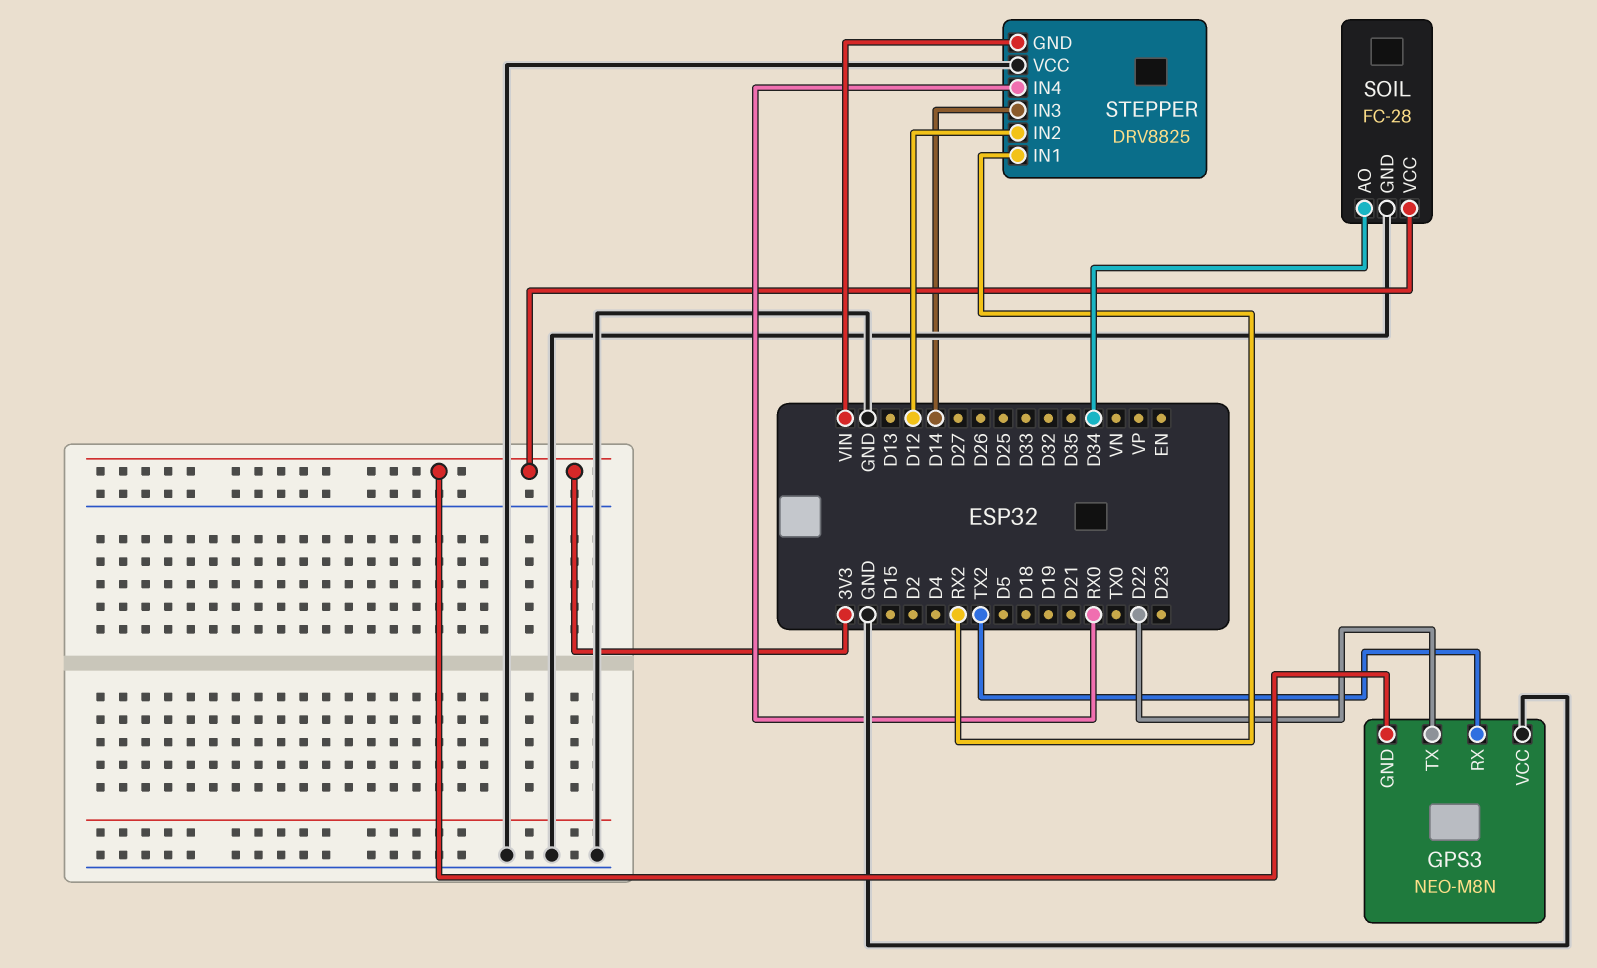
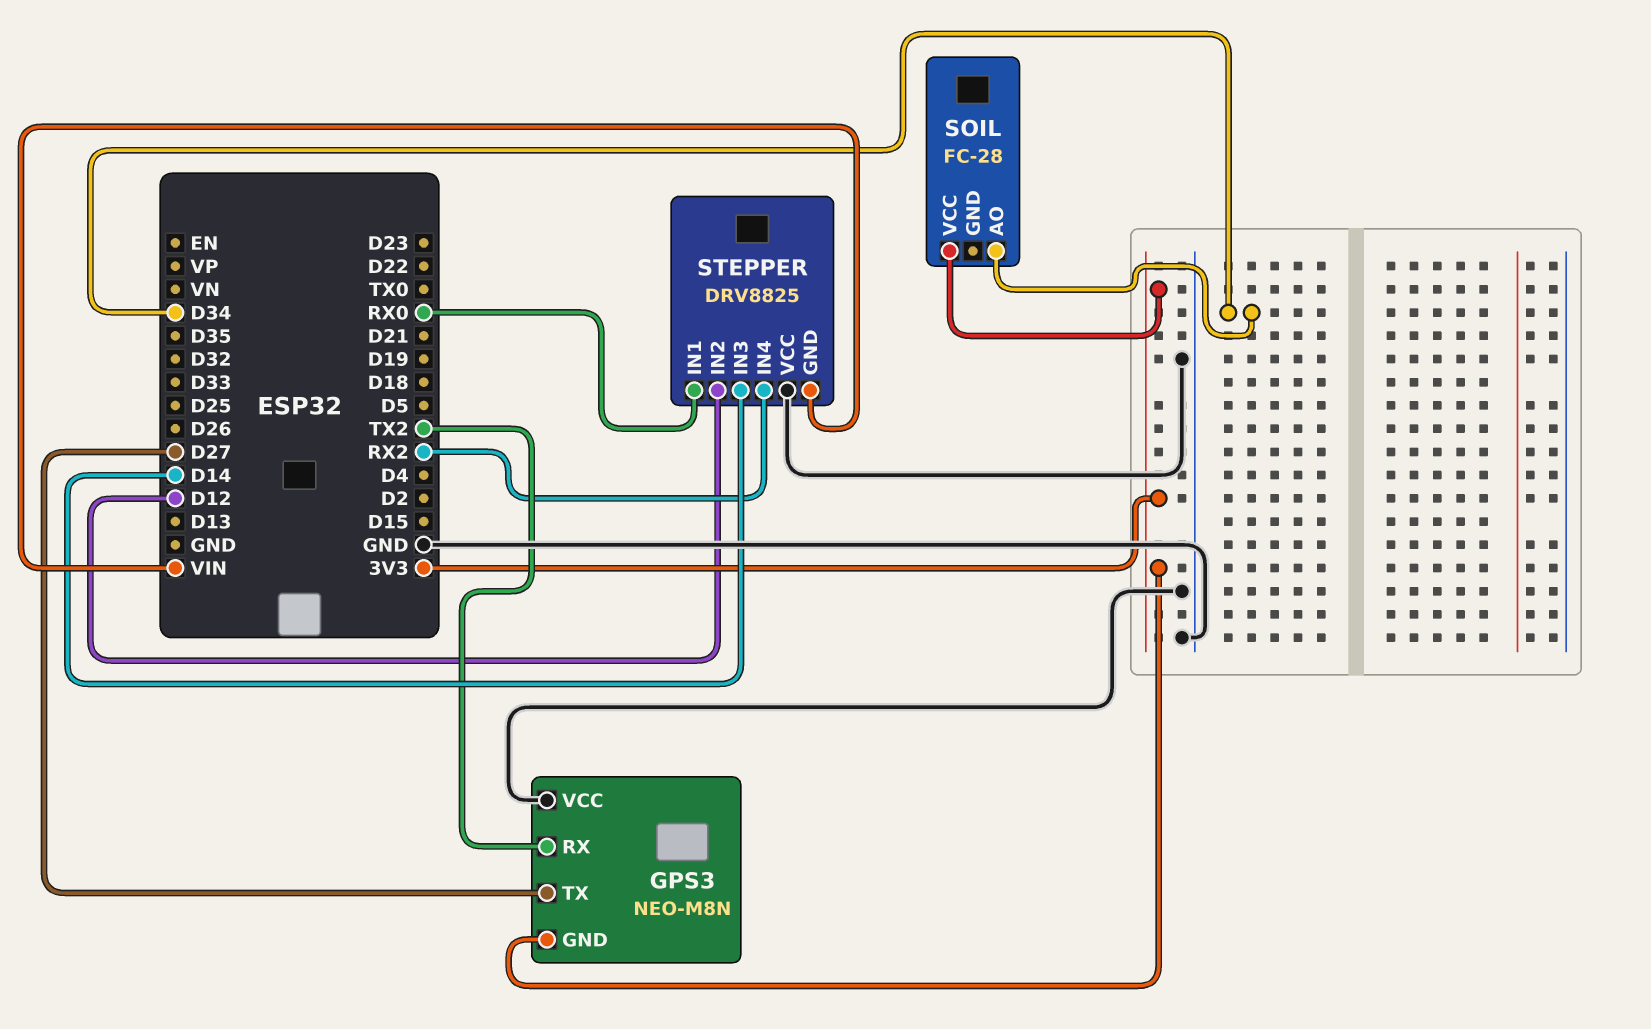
GPS3 pin TX: D22 -> D27
SOIL pin GND: GND -> none
STEPPER pin IN1: RX2 -> RX0
STEPPER pin IN4: RX0 -> RX2

